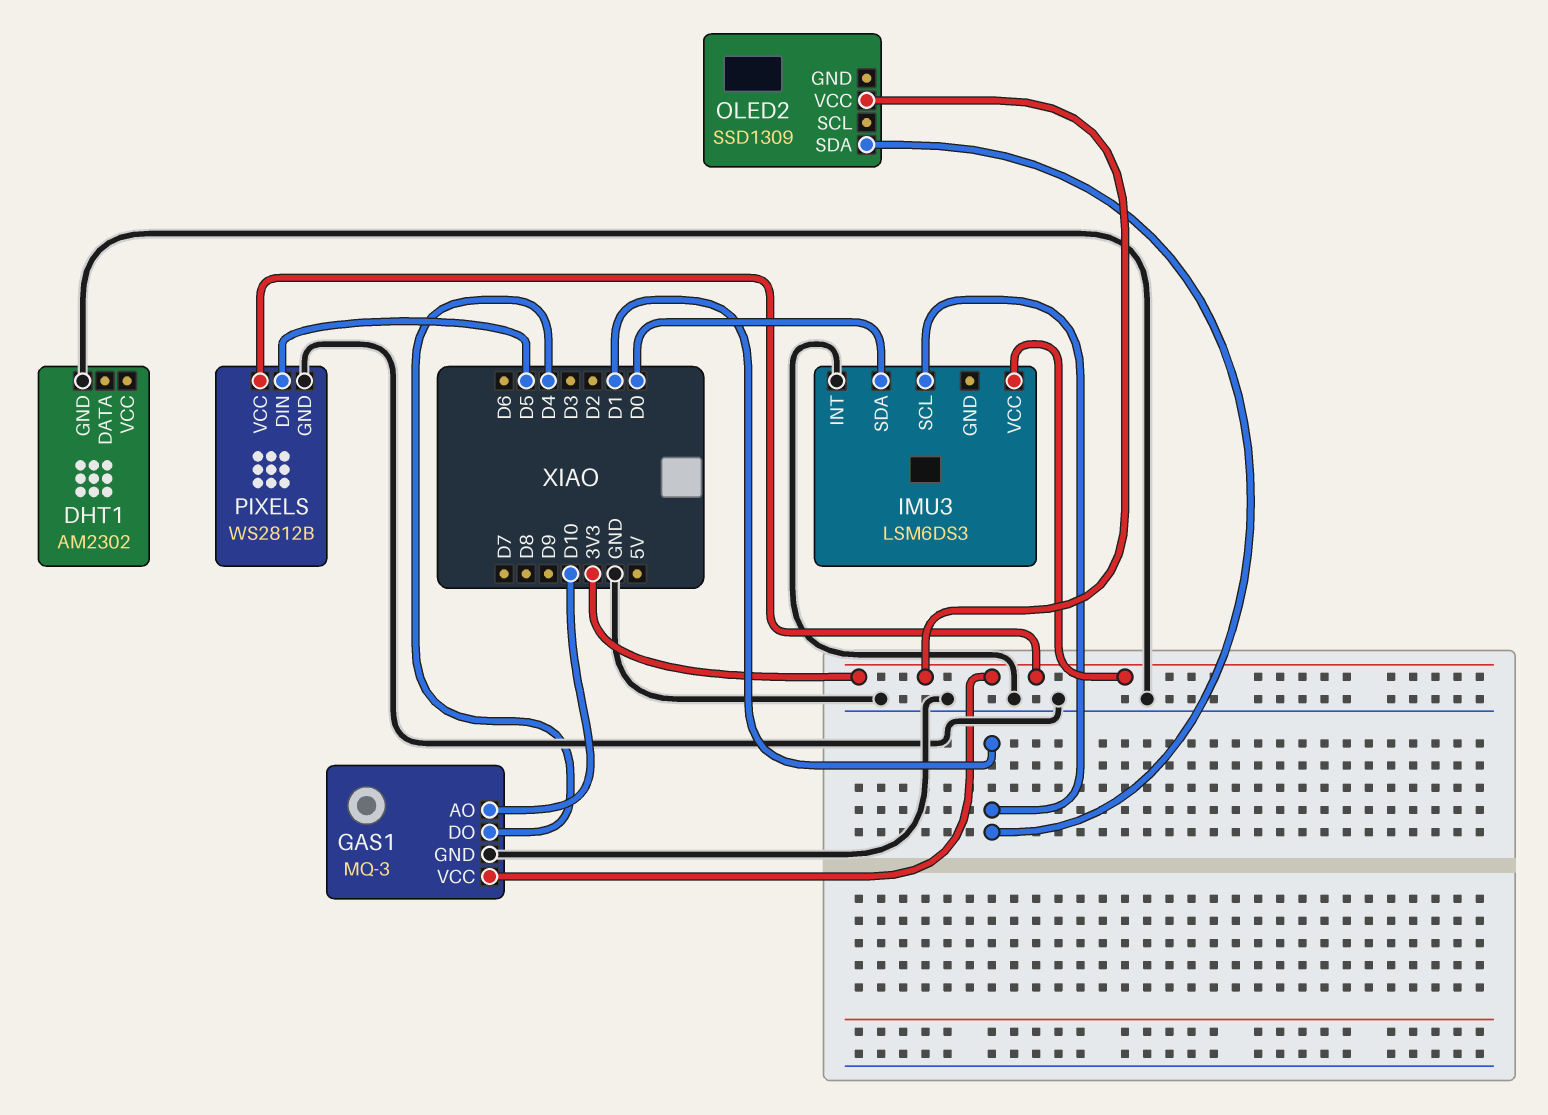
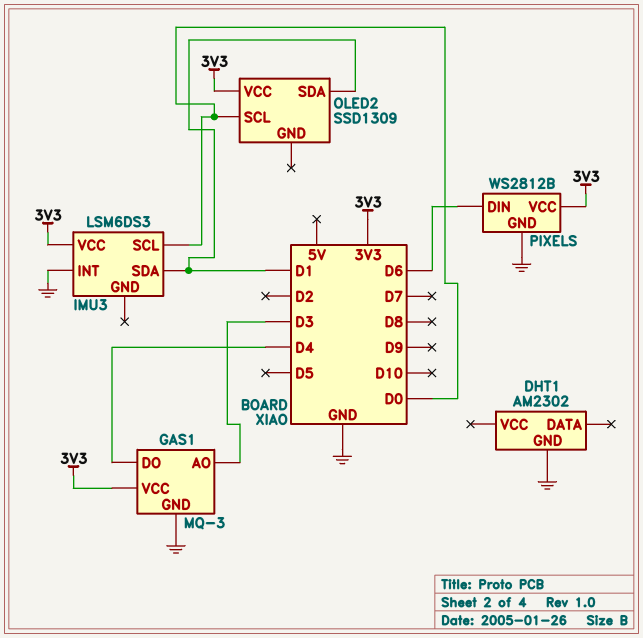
GAS1 pin AO: D10 -> D3
IMU3 pin SCL: D1 -> D0
IMU3 pin SDA: D0 -> D1
OLED2 pin SCL: none -> D0
PIXELS pin DIN: D5 -> D6

